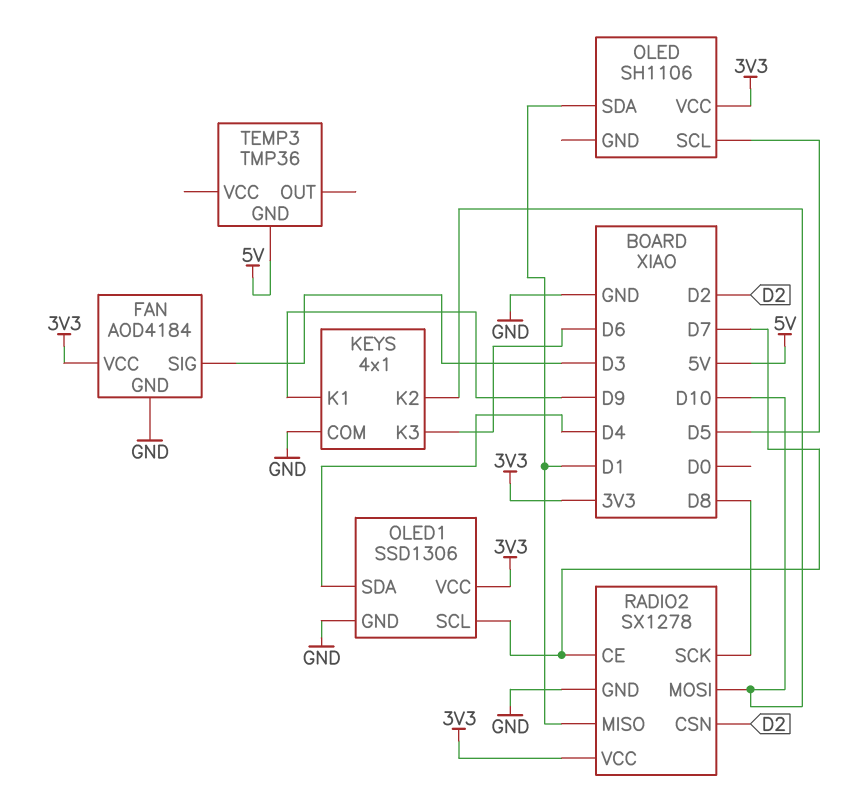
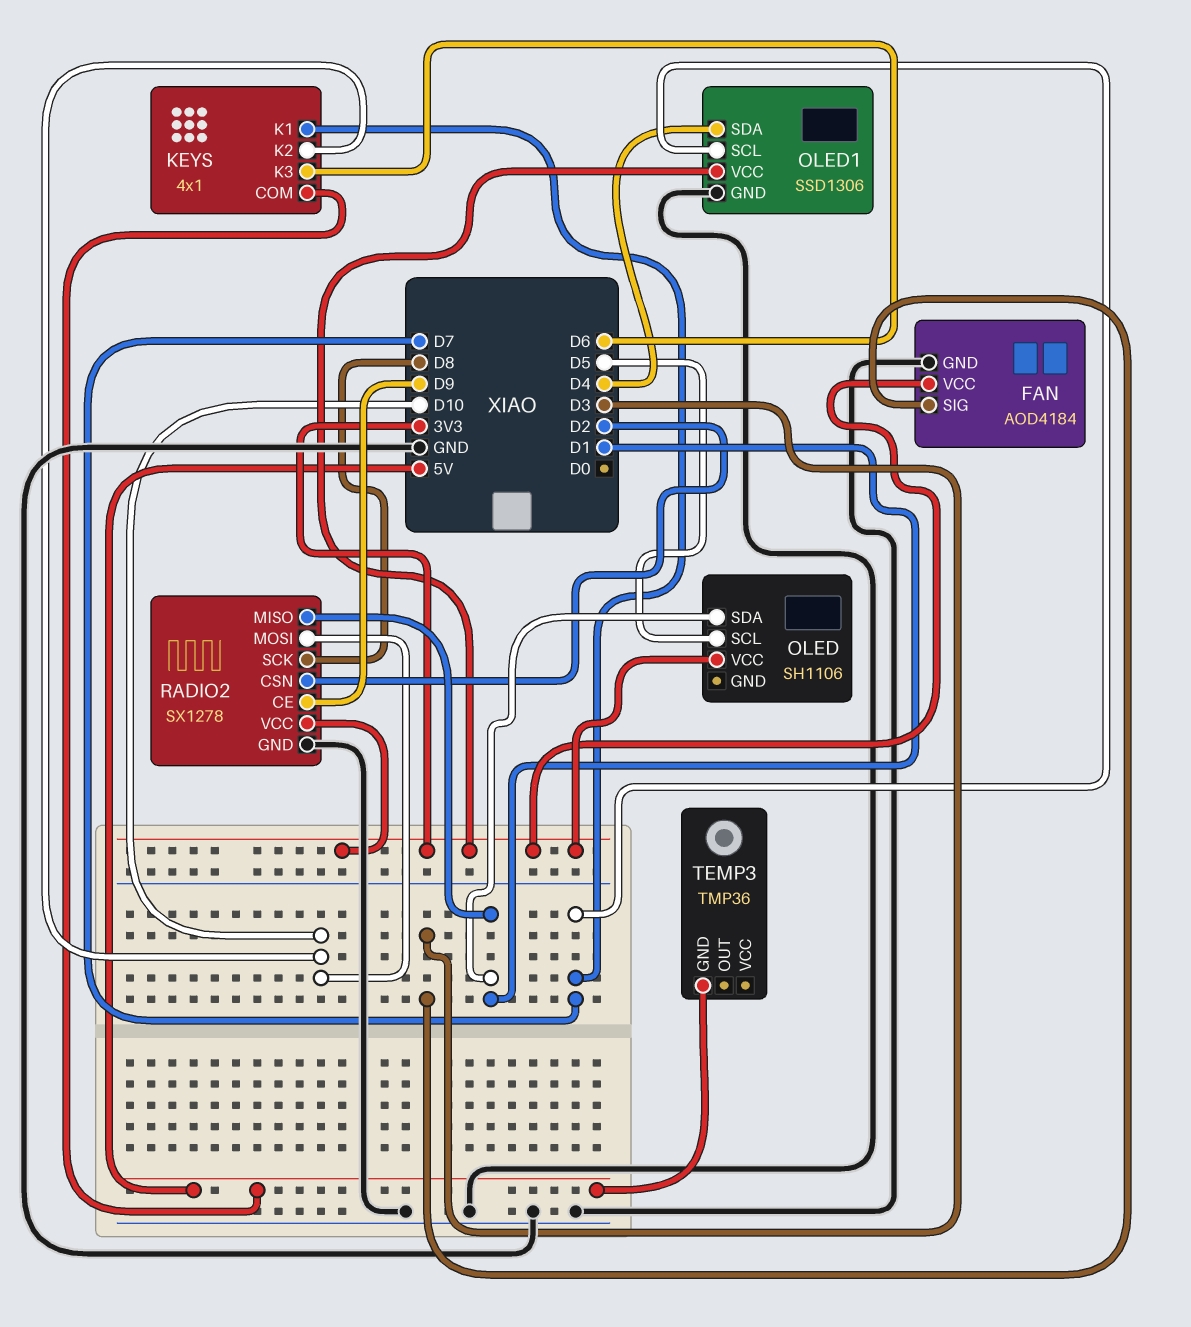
KEYS pin COM: GND -> 5V
KEYS pin K1: D9 -> D7
RADIO2 pin CE: D7 -> D9

